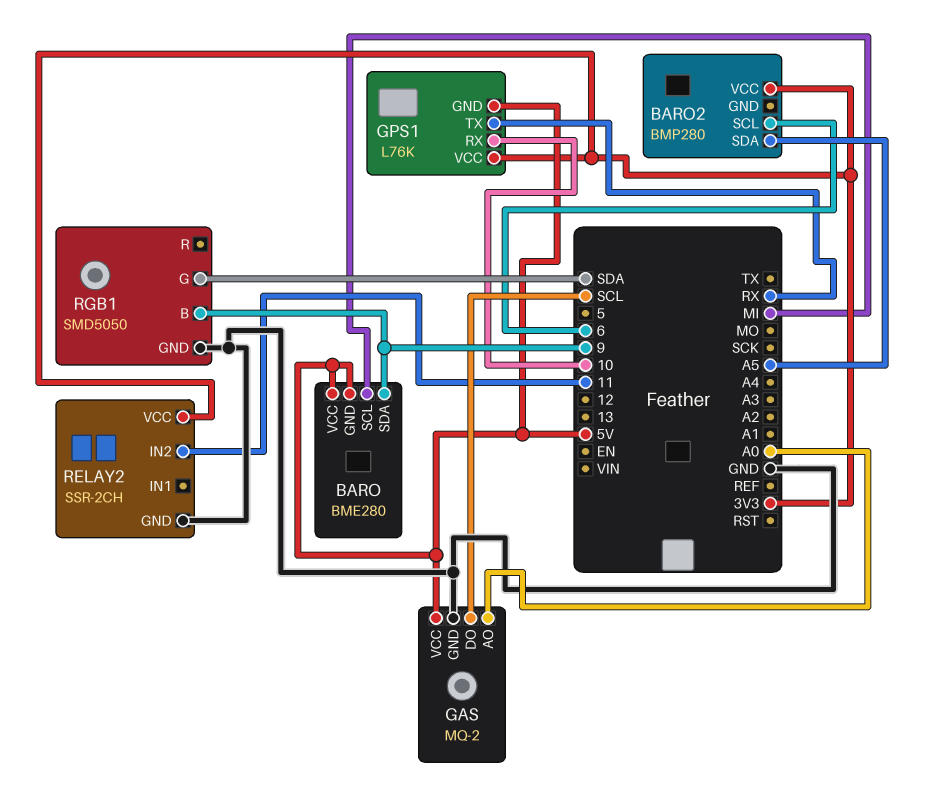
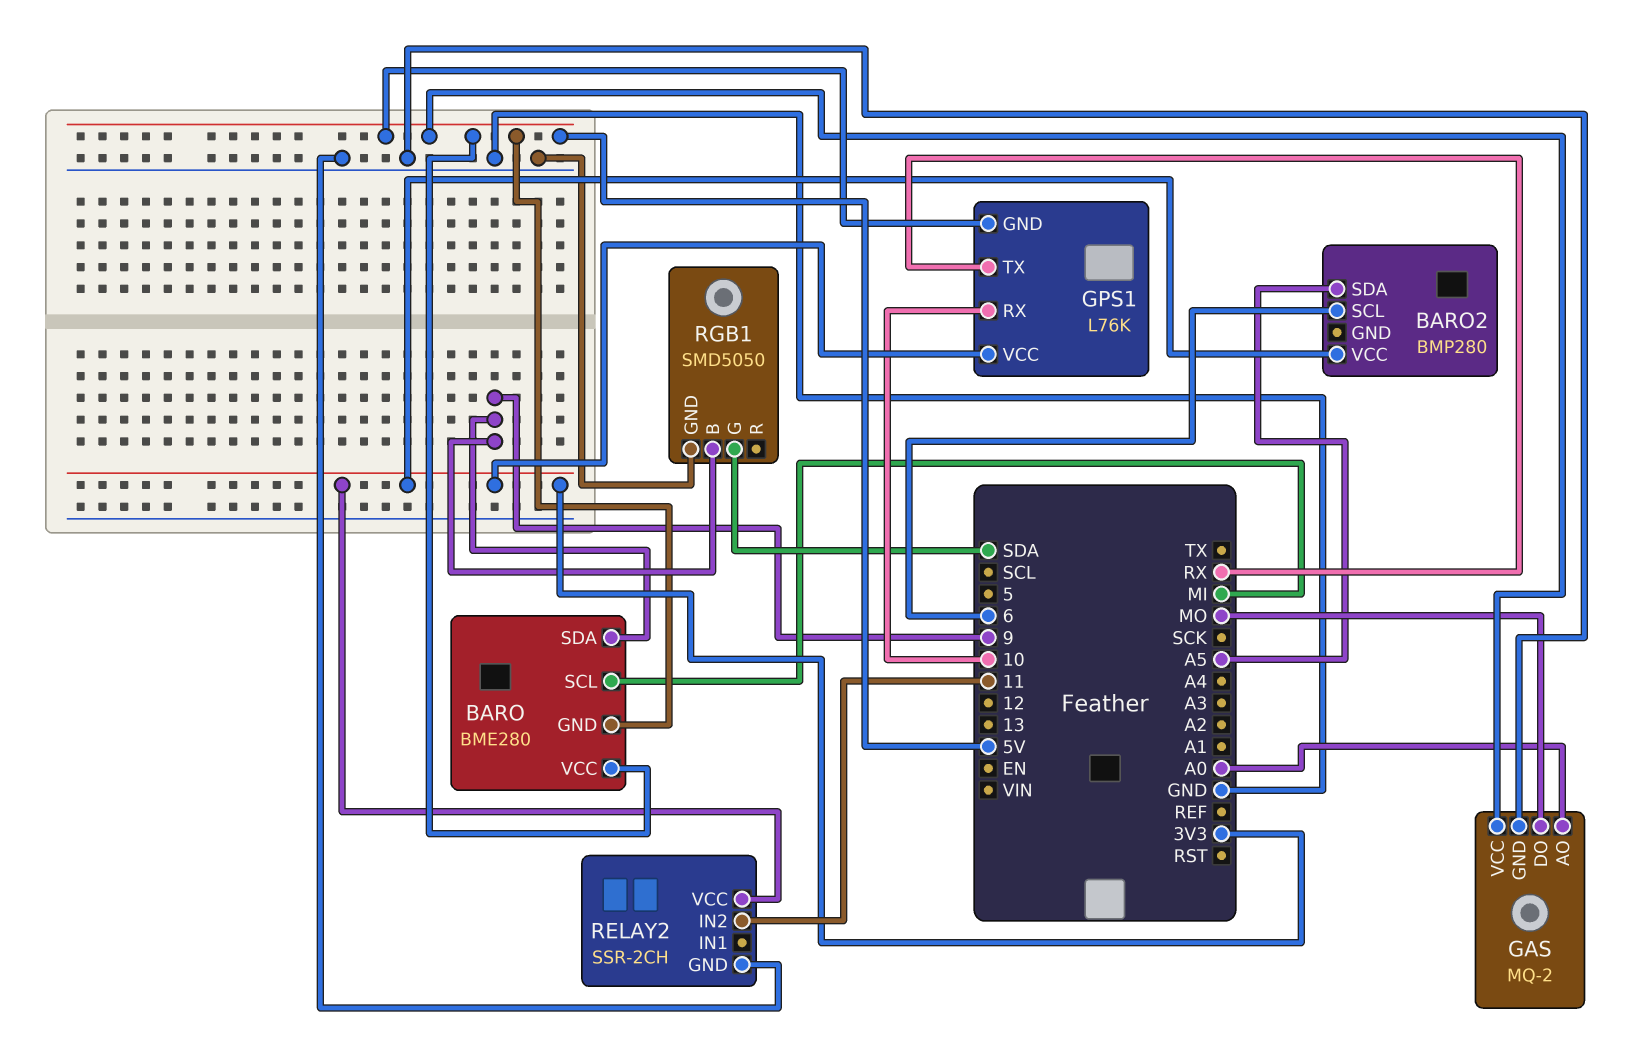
GAS pin DO: SCL -> MO

